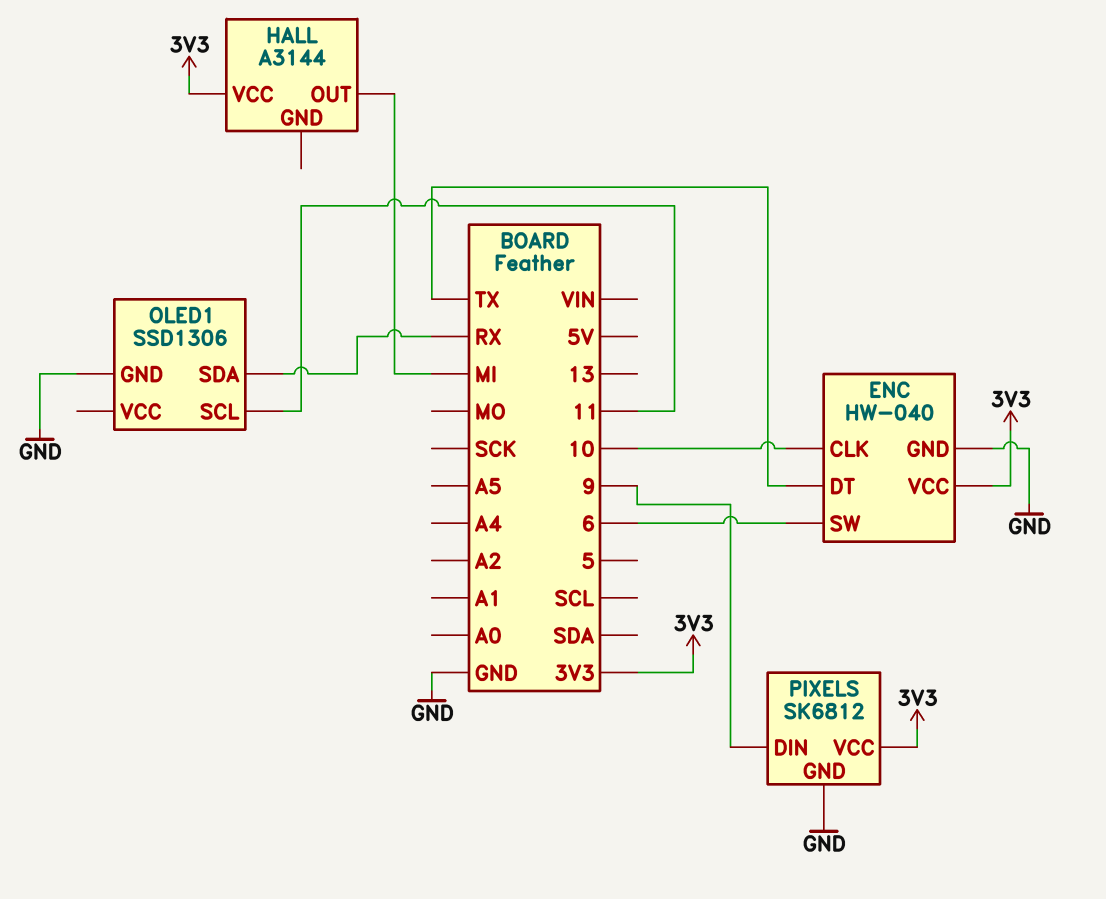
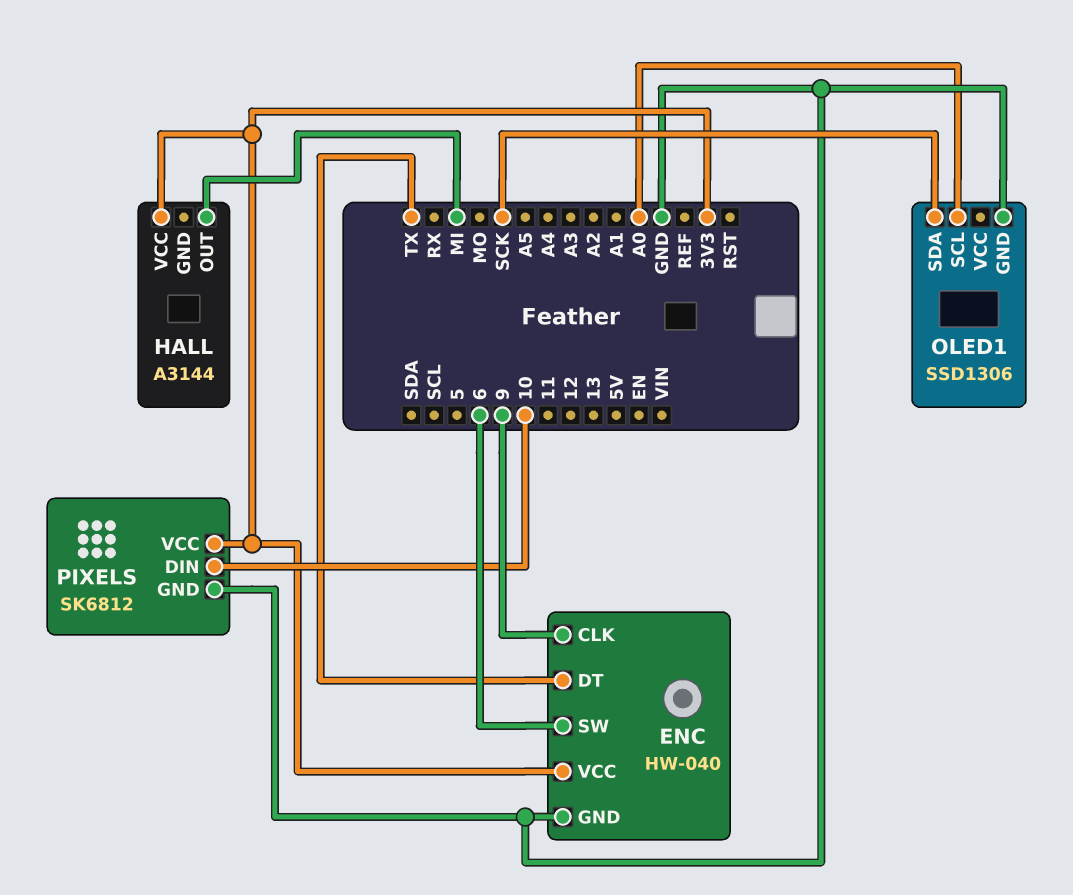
ENC pin CLK: 10 -> 9
OLED1 pin SCL: 11 -> A0
OLED1 pin SDA: RX -> SCK
PIXELS pin DIN: 9 -> 10

